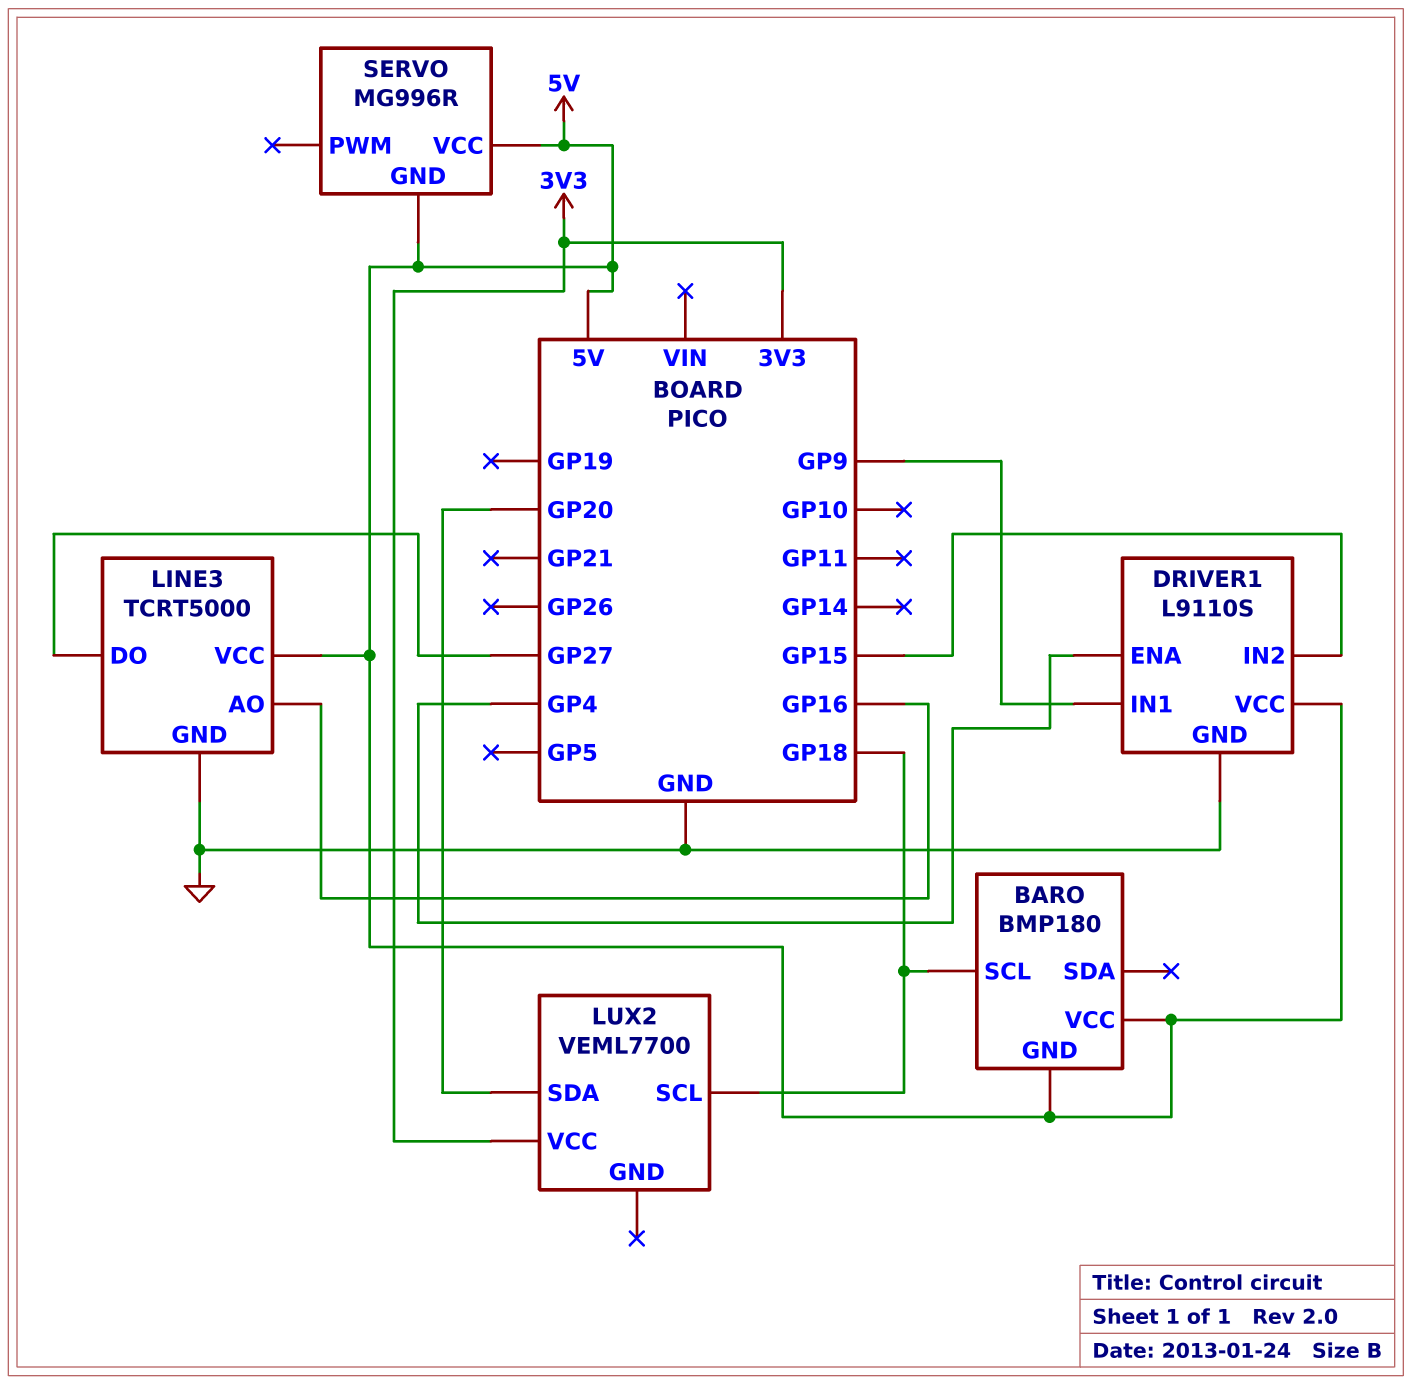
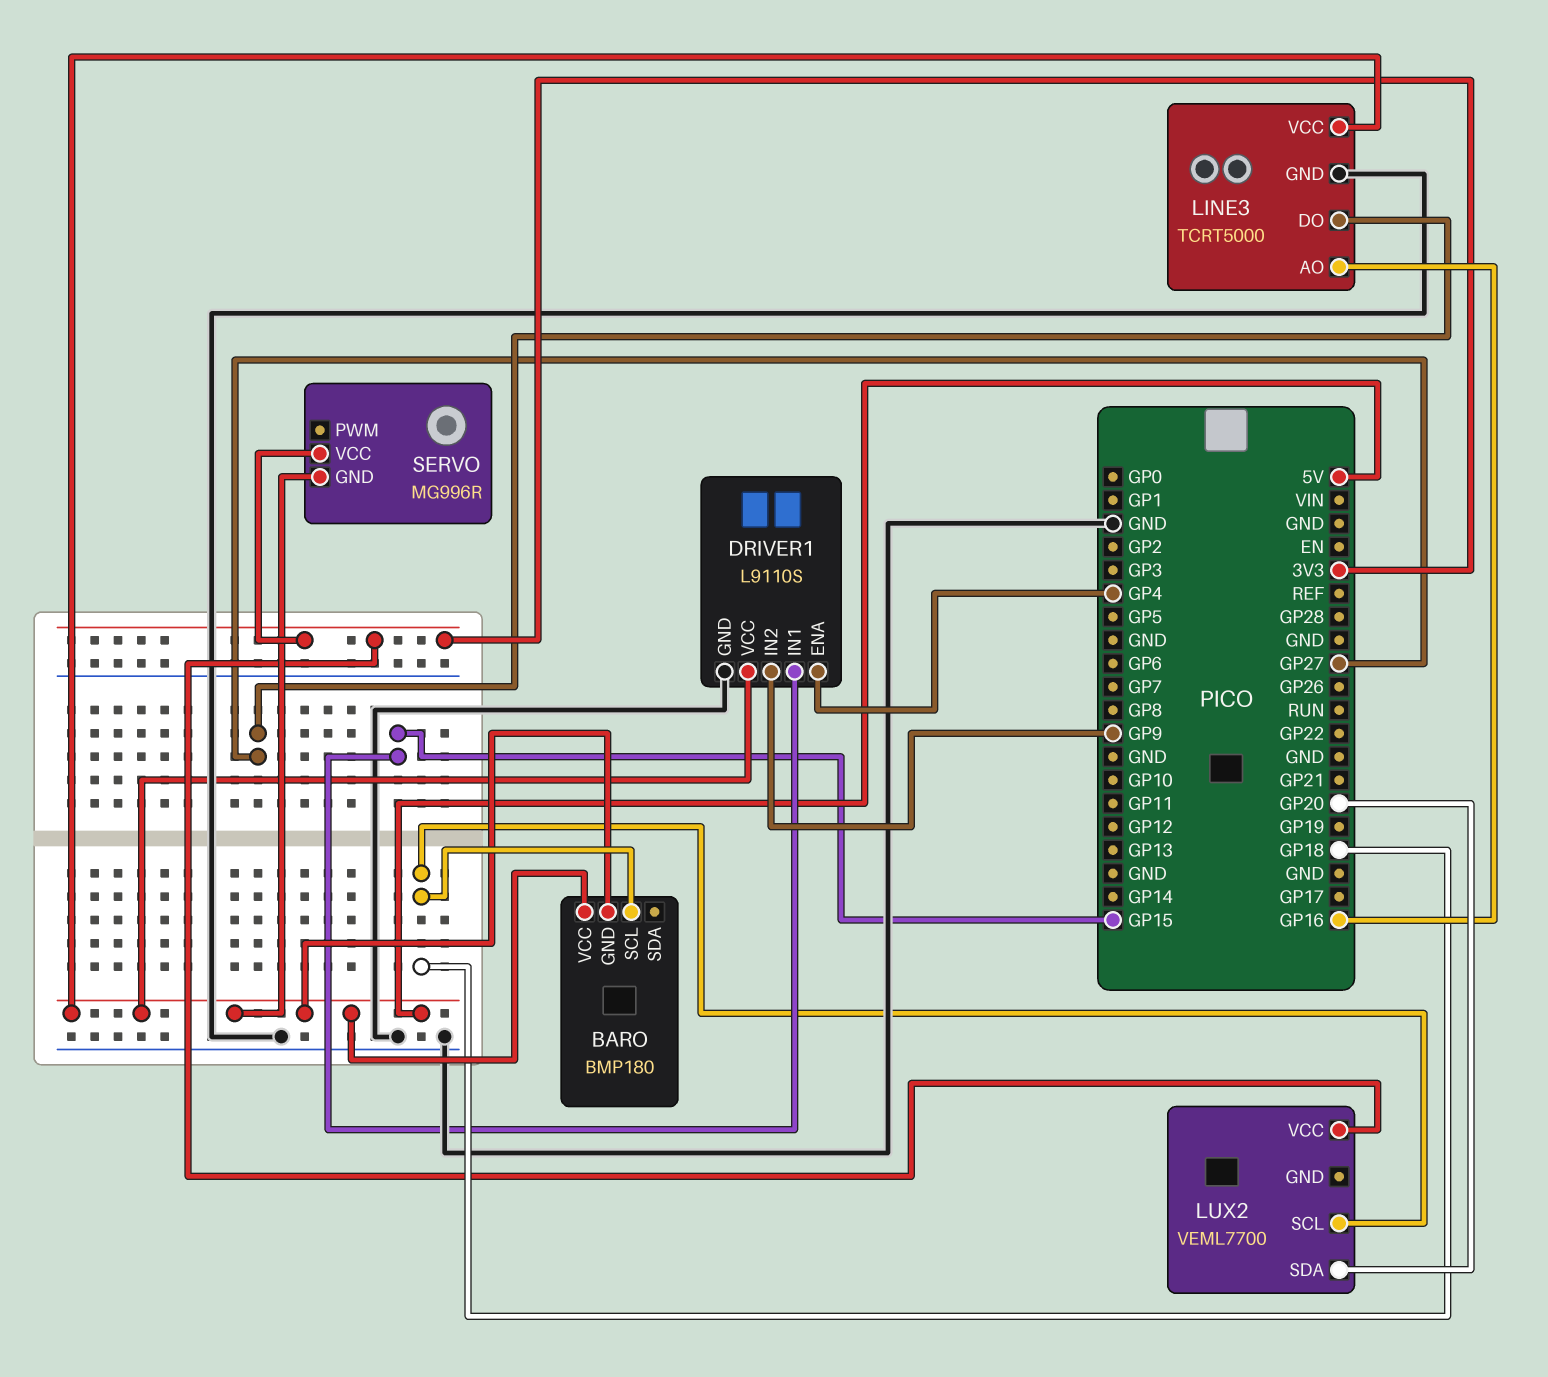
DRIVER1 pin IN1: GP9 -> GP15
DRIVER1 pin IN2: GP15 -> GP9
SERVO pin VCC: 5V -> 3V3

